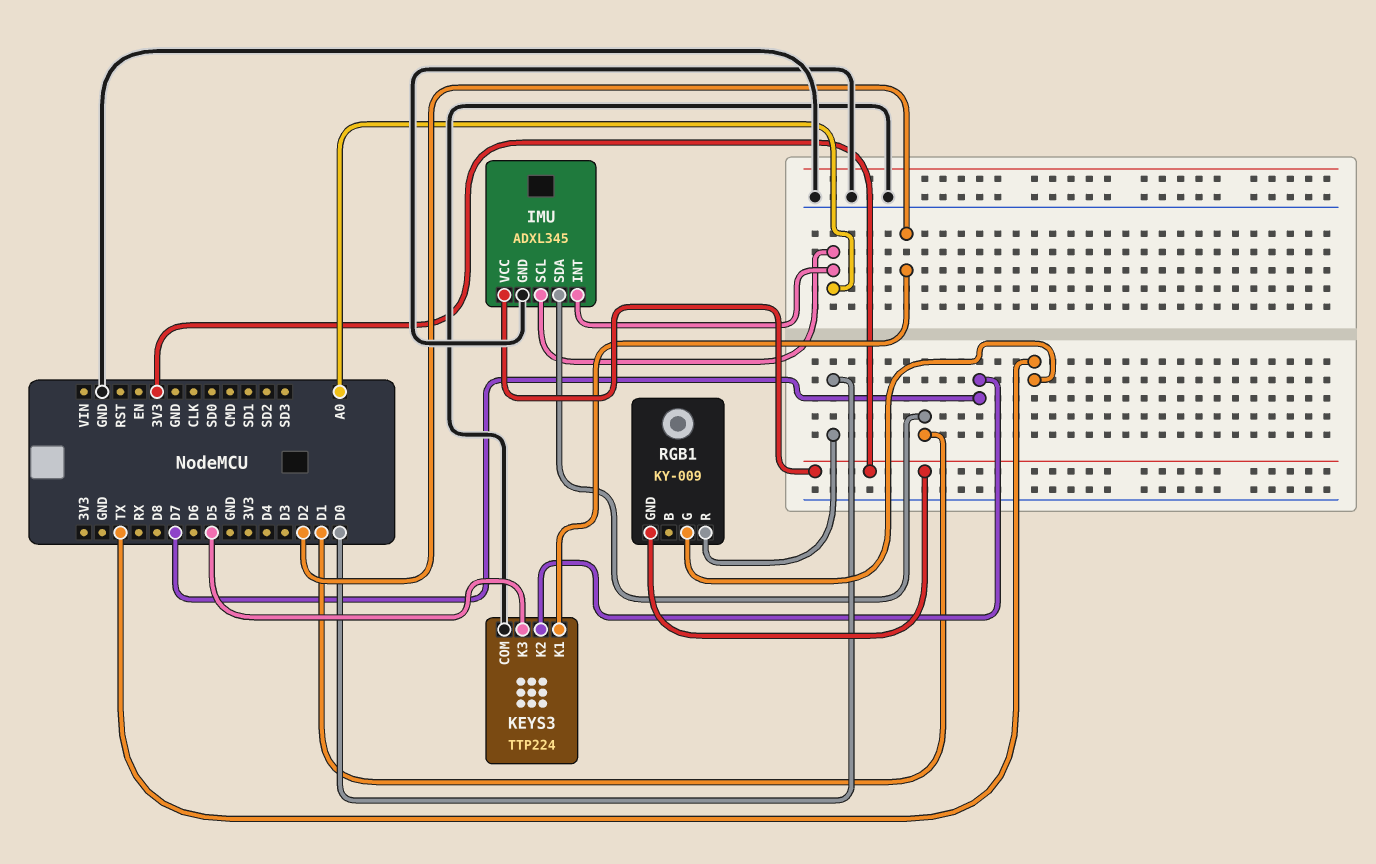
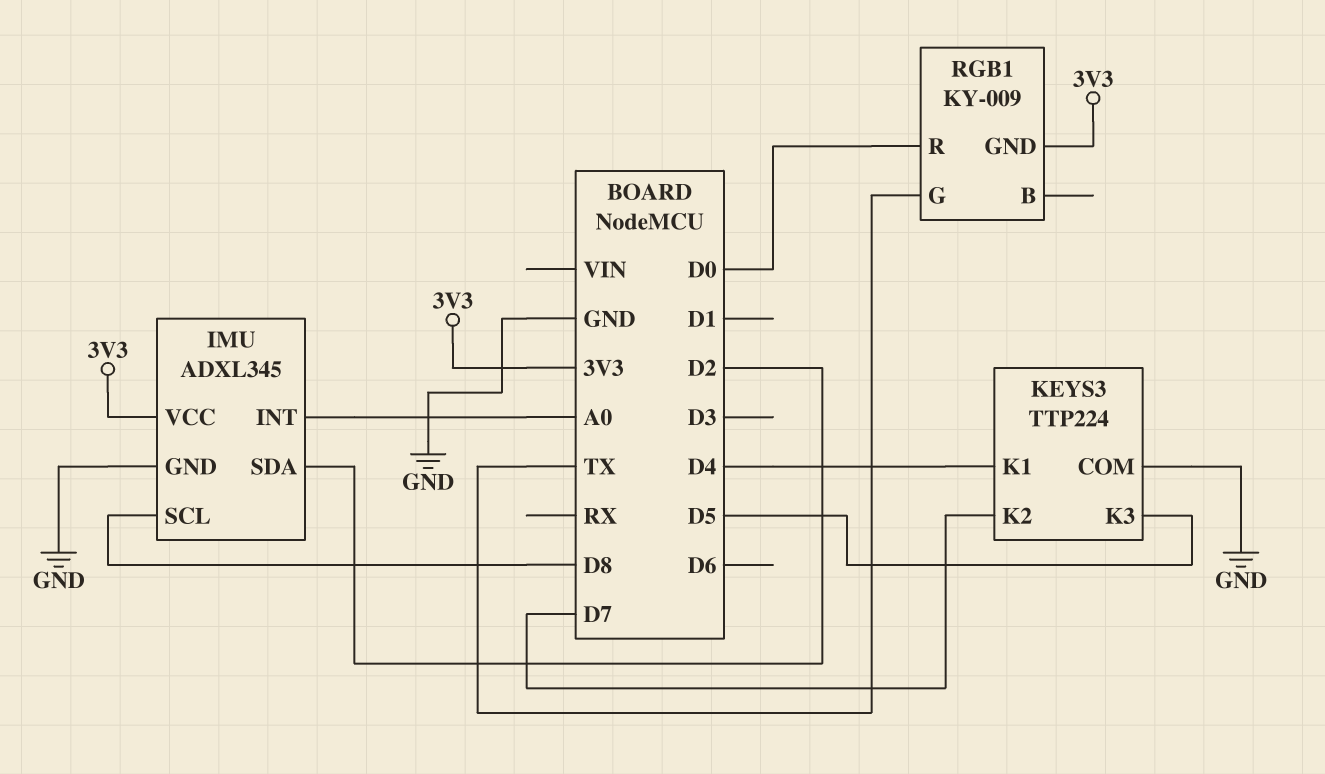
IMU pin SCL: A0 -> D8
IMU pin SDA: D1 -> D2
KEYS3 pin K1: D2 -> D4

